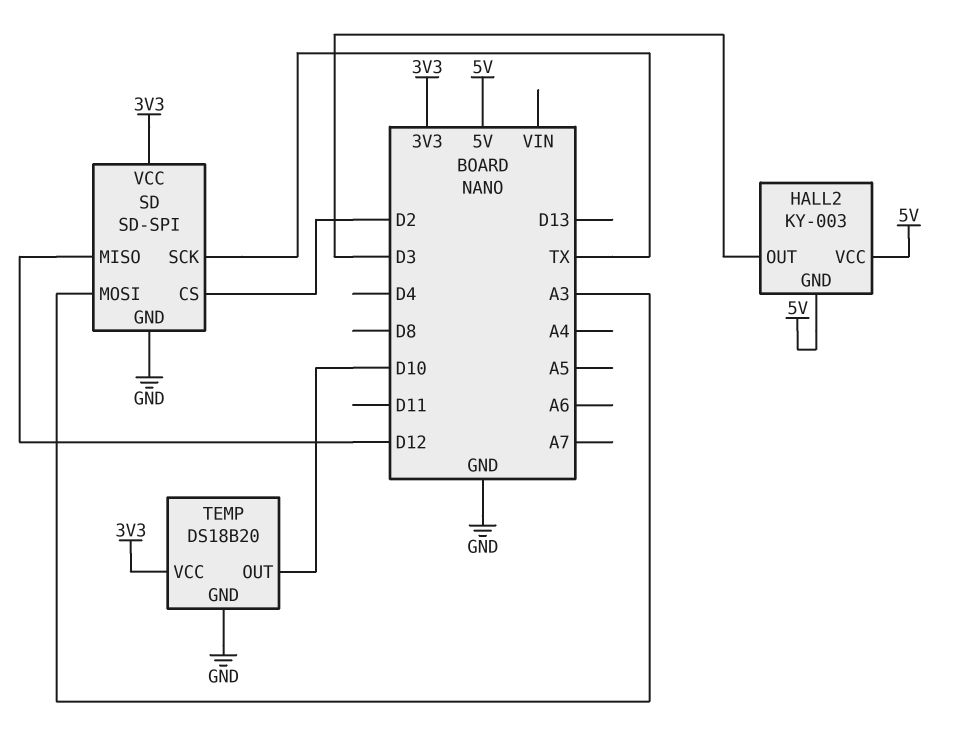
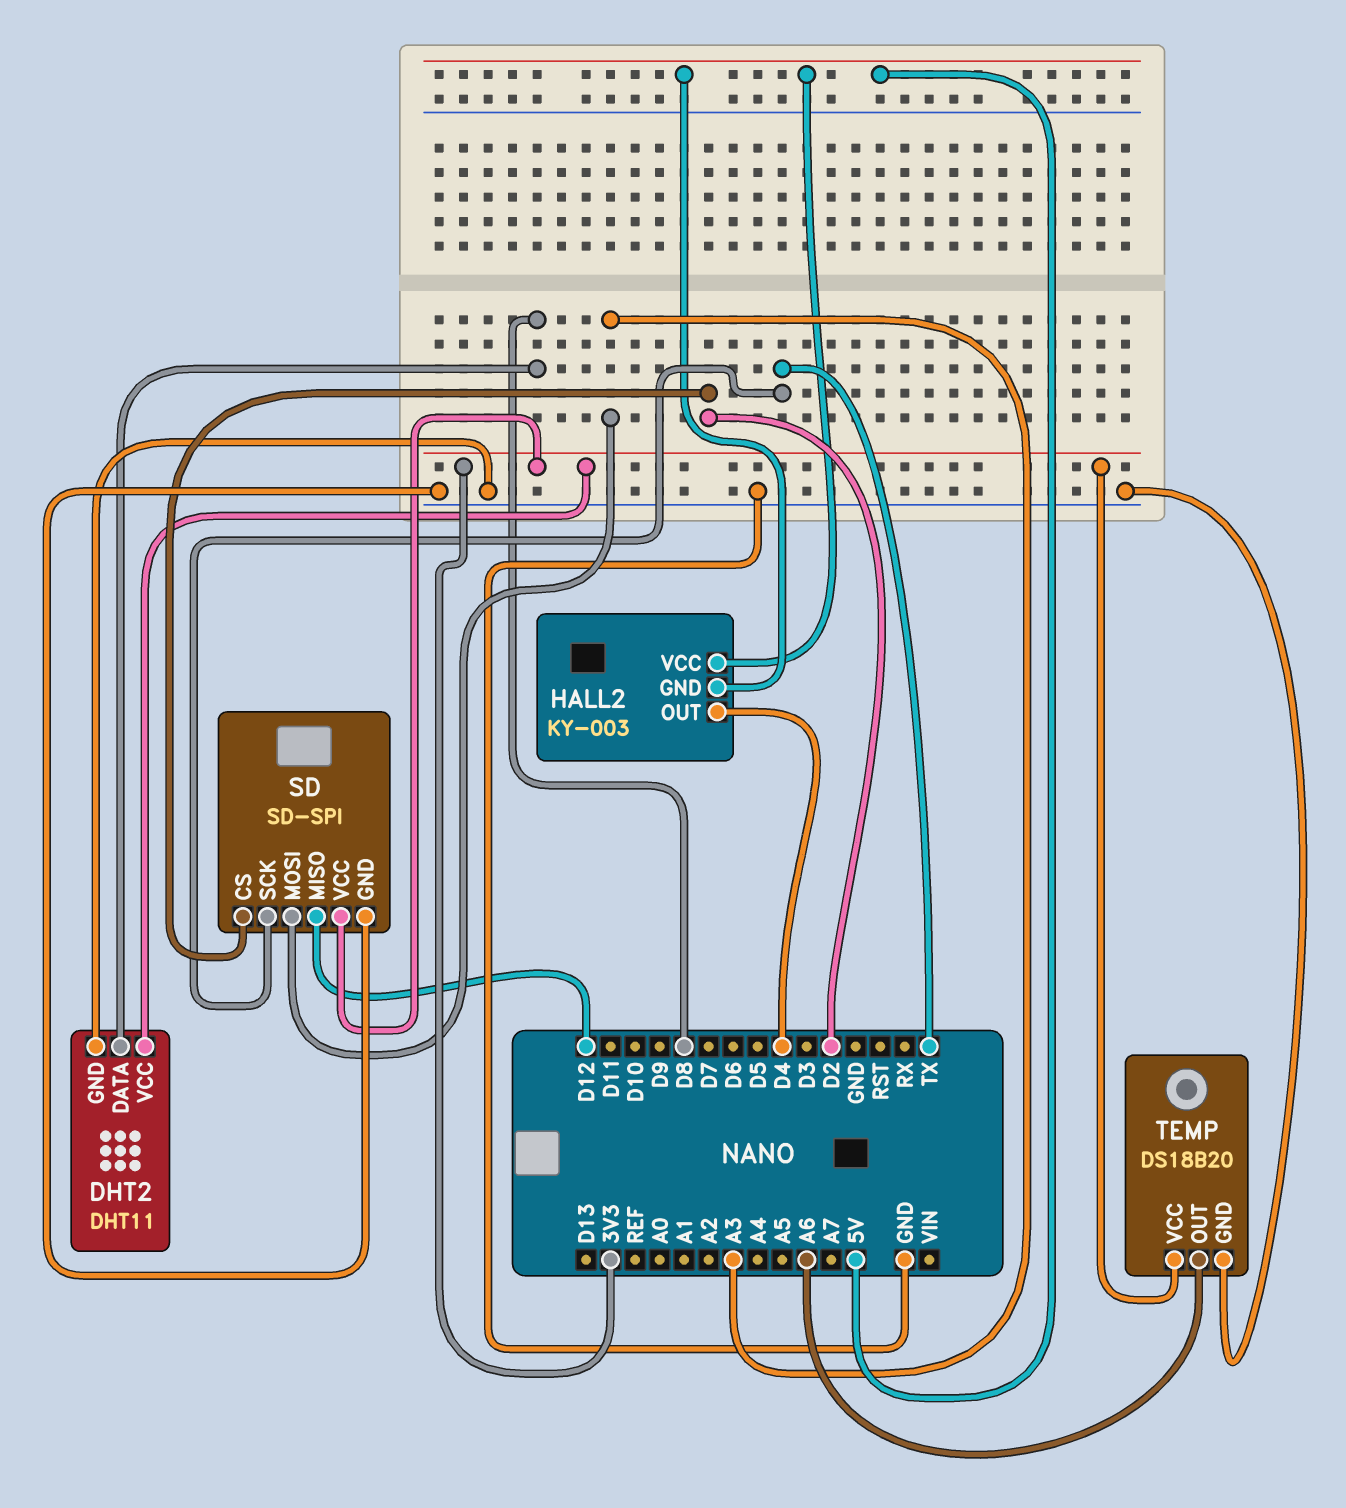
DHT2: none -> DHT11
DHT2 pin DATA: none -> D8
DHT2 pin GND: none -> GND
DHT2 pin VCC: none -> 3V3
HALL2 pin OUT: D3 -> D4
TEMP pin OUT: D10 -> A6

